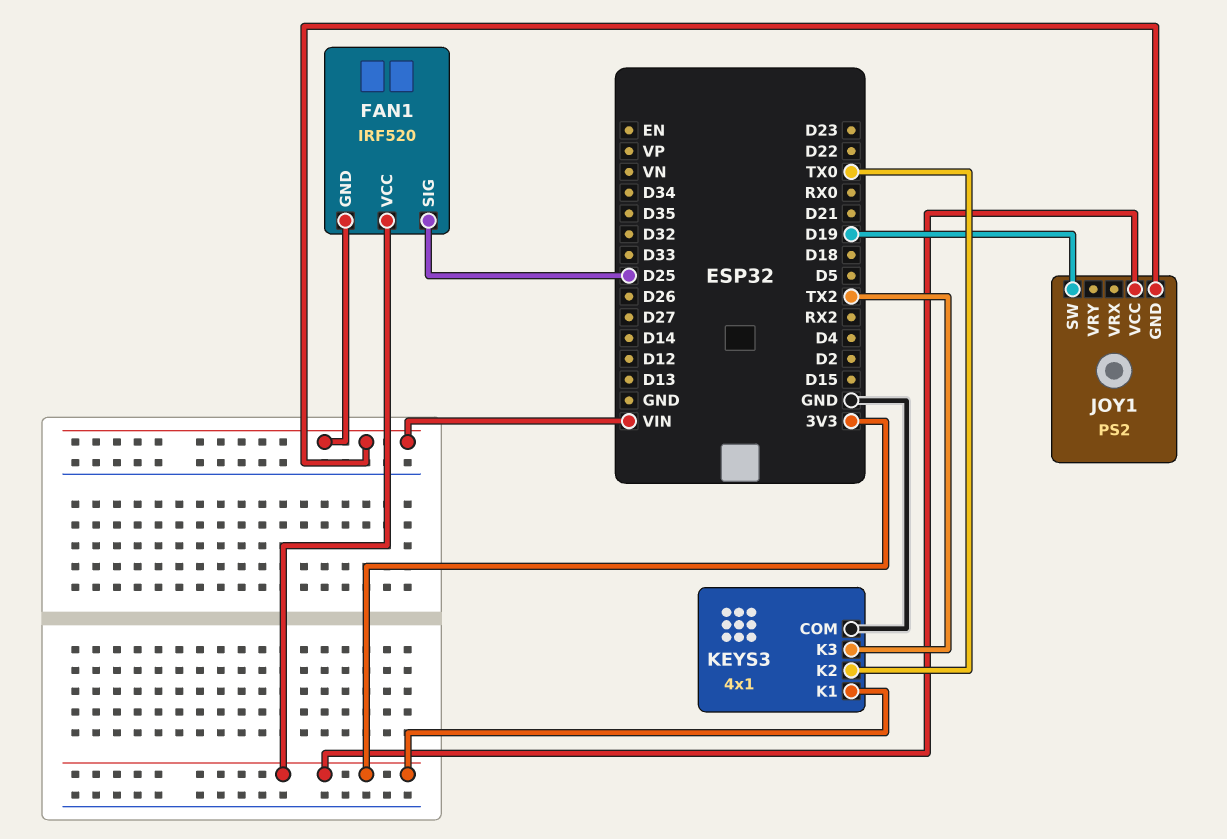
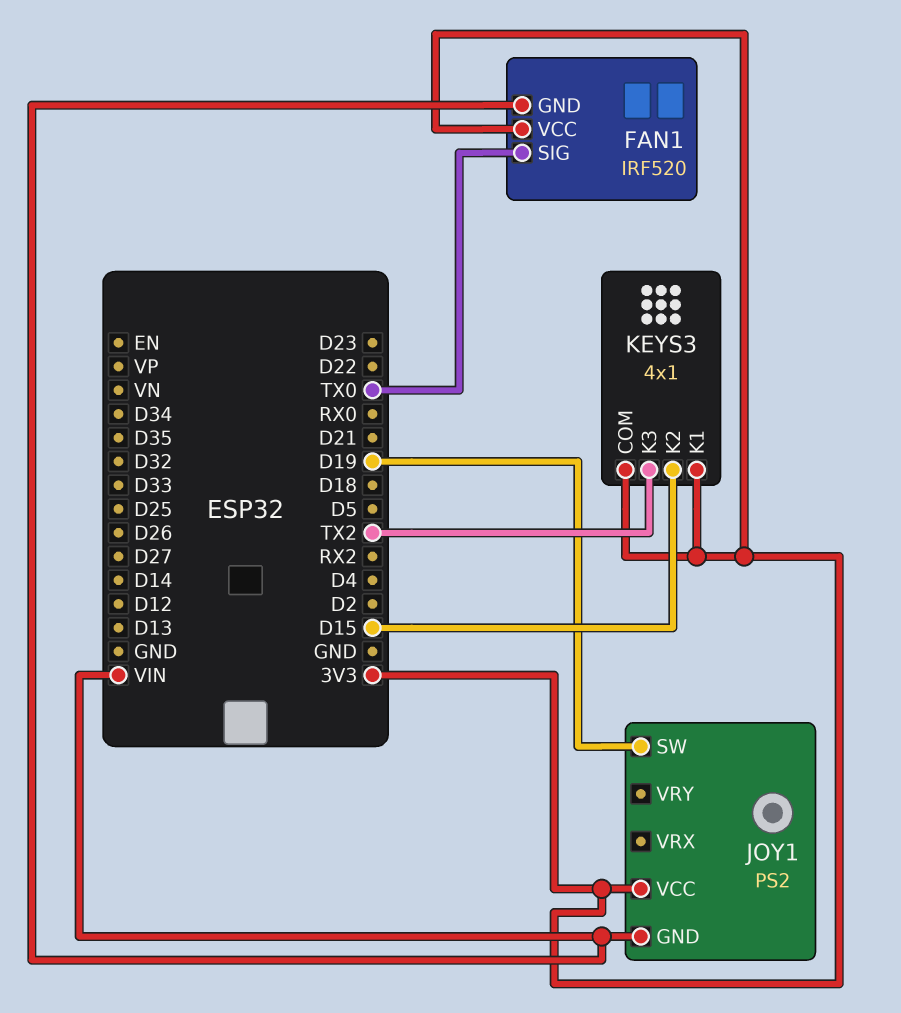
FAN1 pin SIG: D25 -> TX0
KEYS3 pin COM: GND -> 3V3
KEYS3 pin K2: TX0 -> D15

